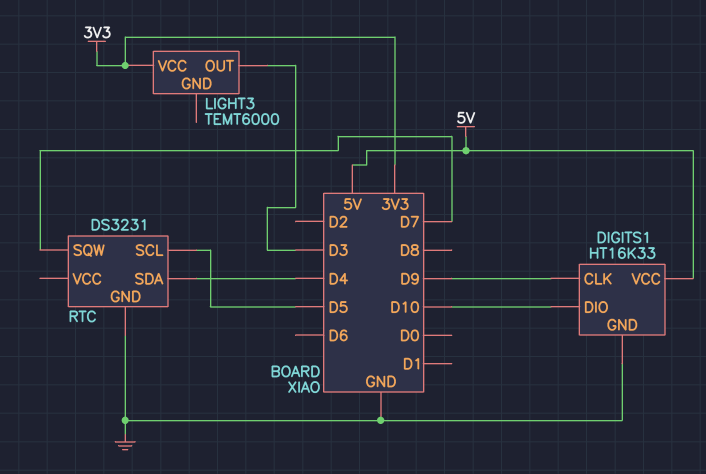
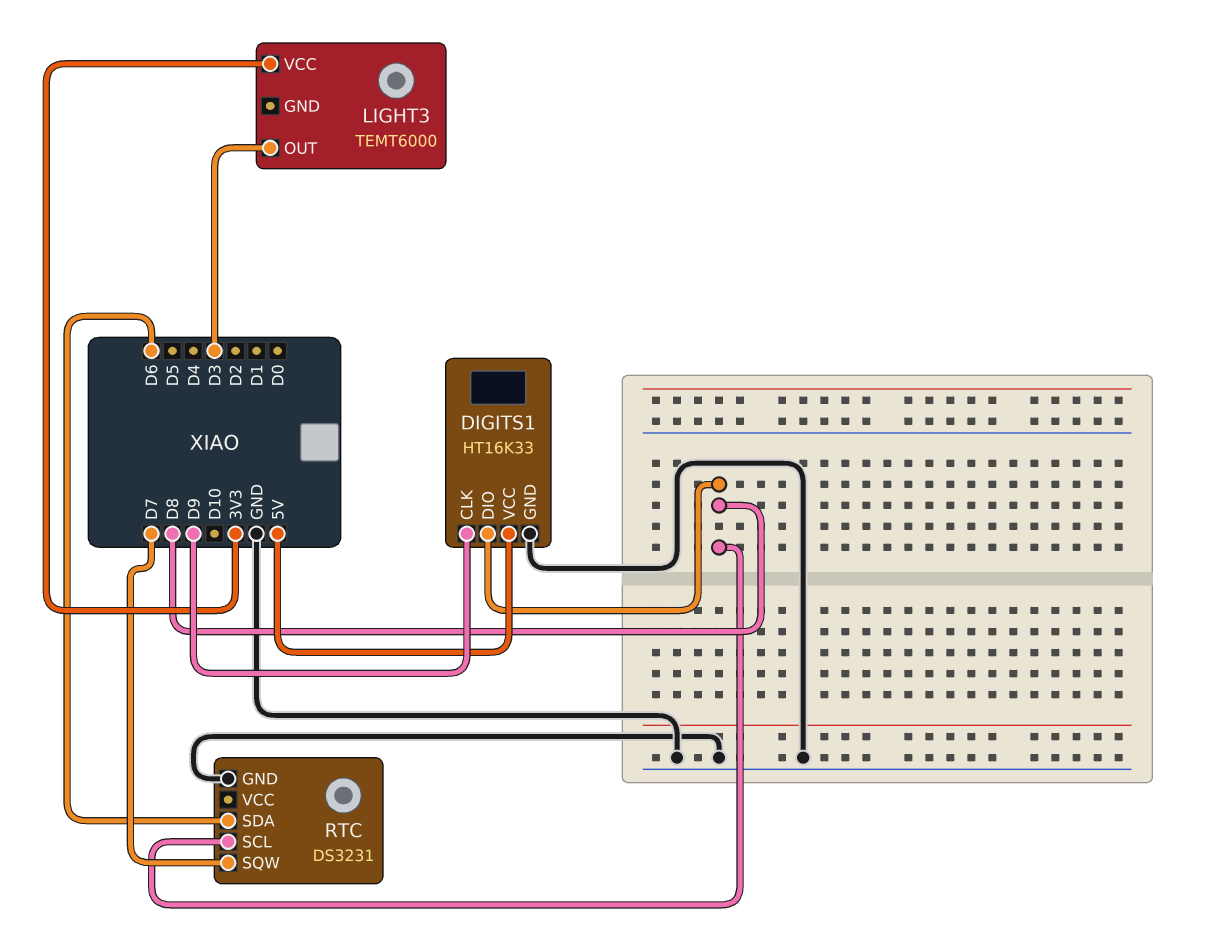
DIGITS1 pin DIO: D10 -> D8
RTC pin SCL: D5 -> D8
RTC pin SDA: D4 -> D6

